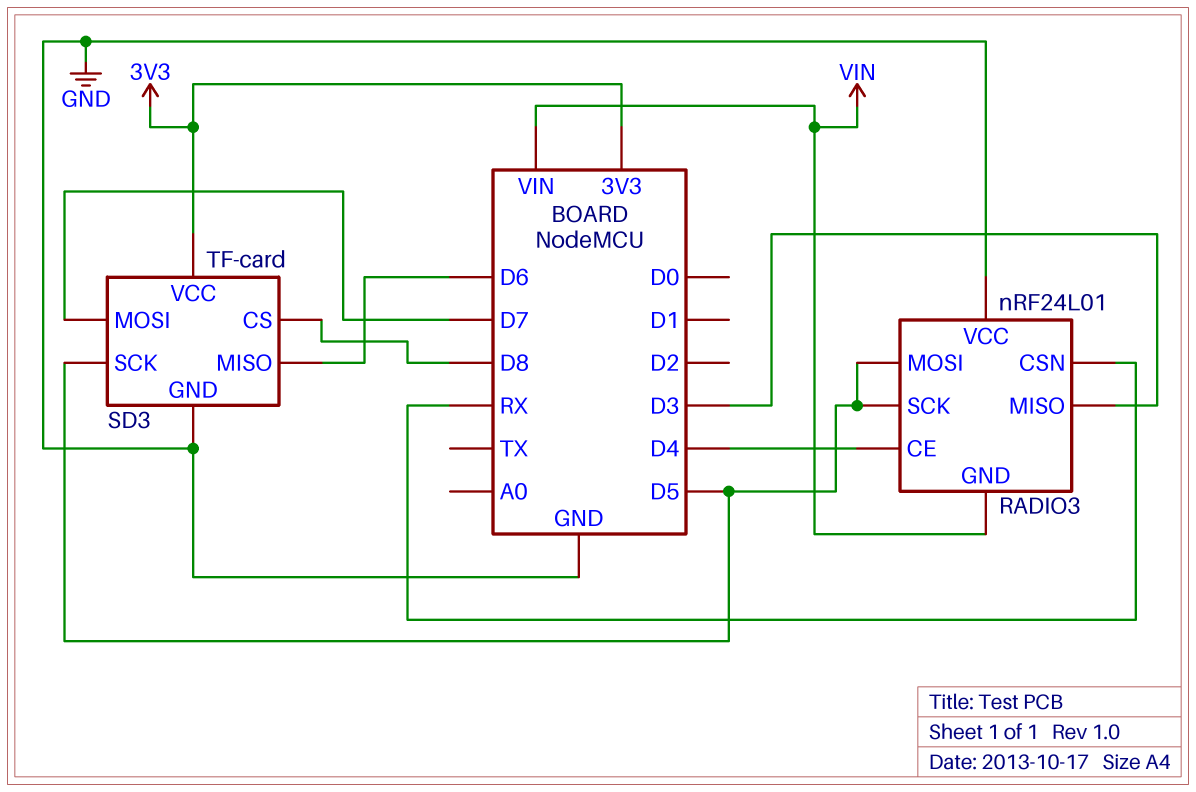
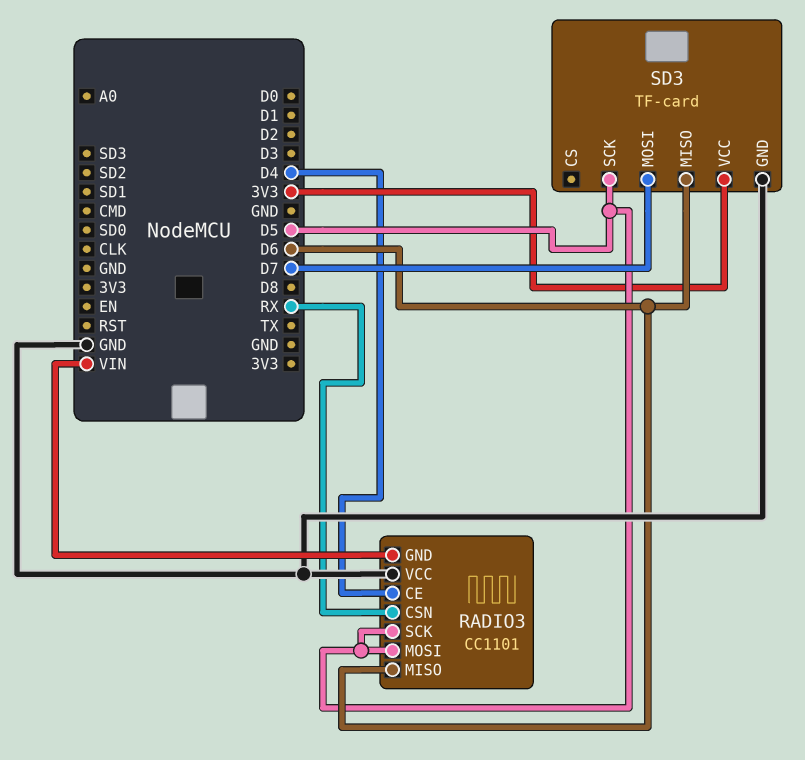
RADIO3: nRF24L01 -> CC1101
RADIO3 pin MISO: D3 -> D6
SD3 pin CS: D8 -> none

